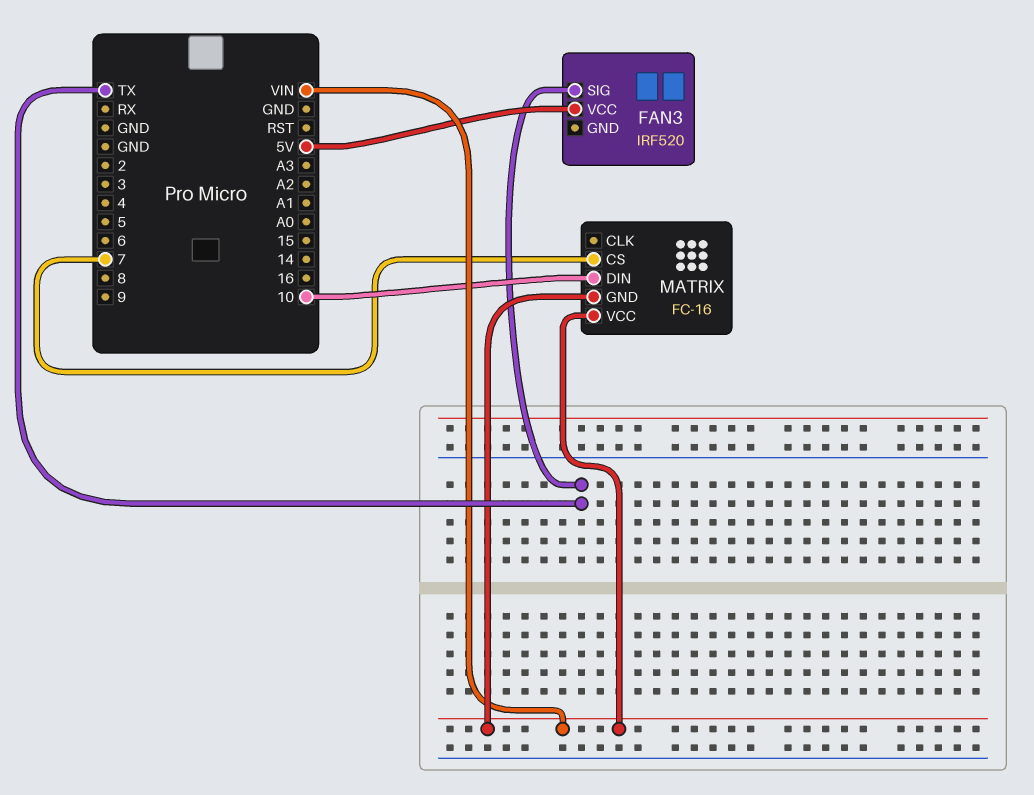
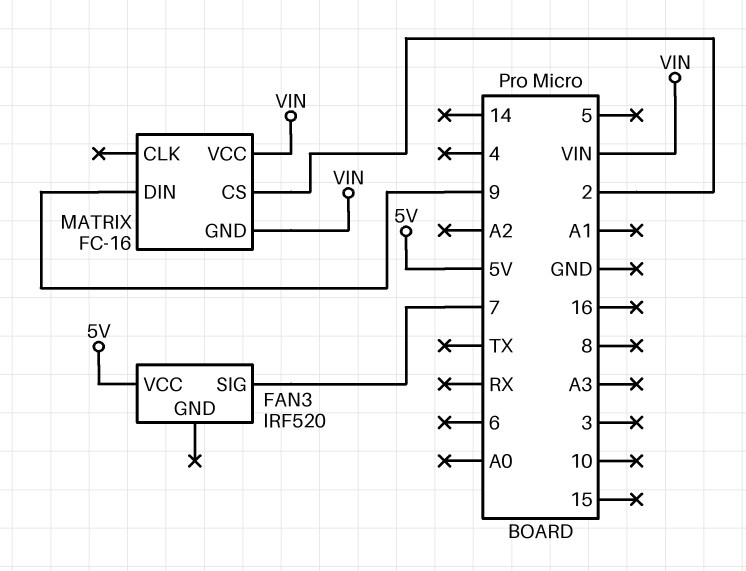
FAN3 pin SIG: TX -> 7
MATRIX pin CS: 7 -> 2
MATRIX pin DIN: 10 -> 9

